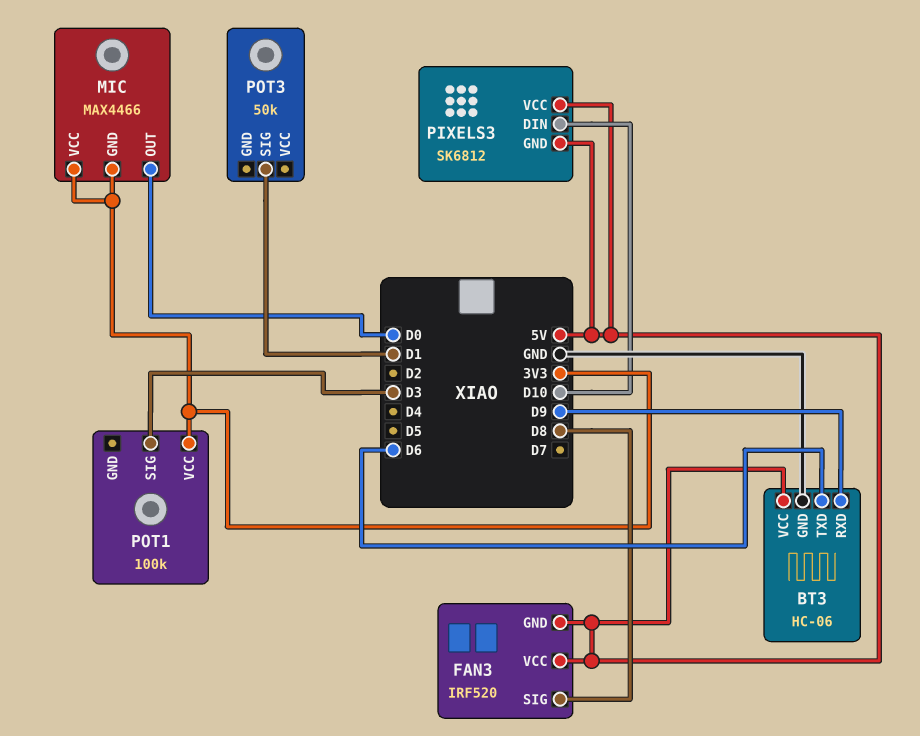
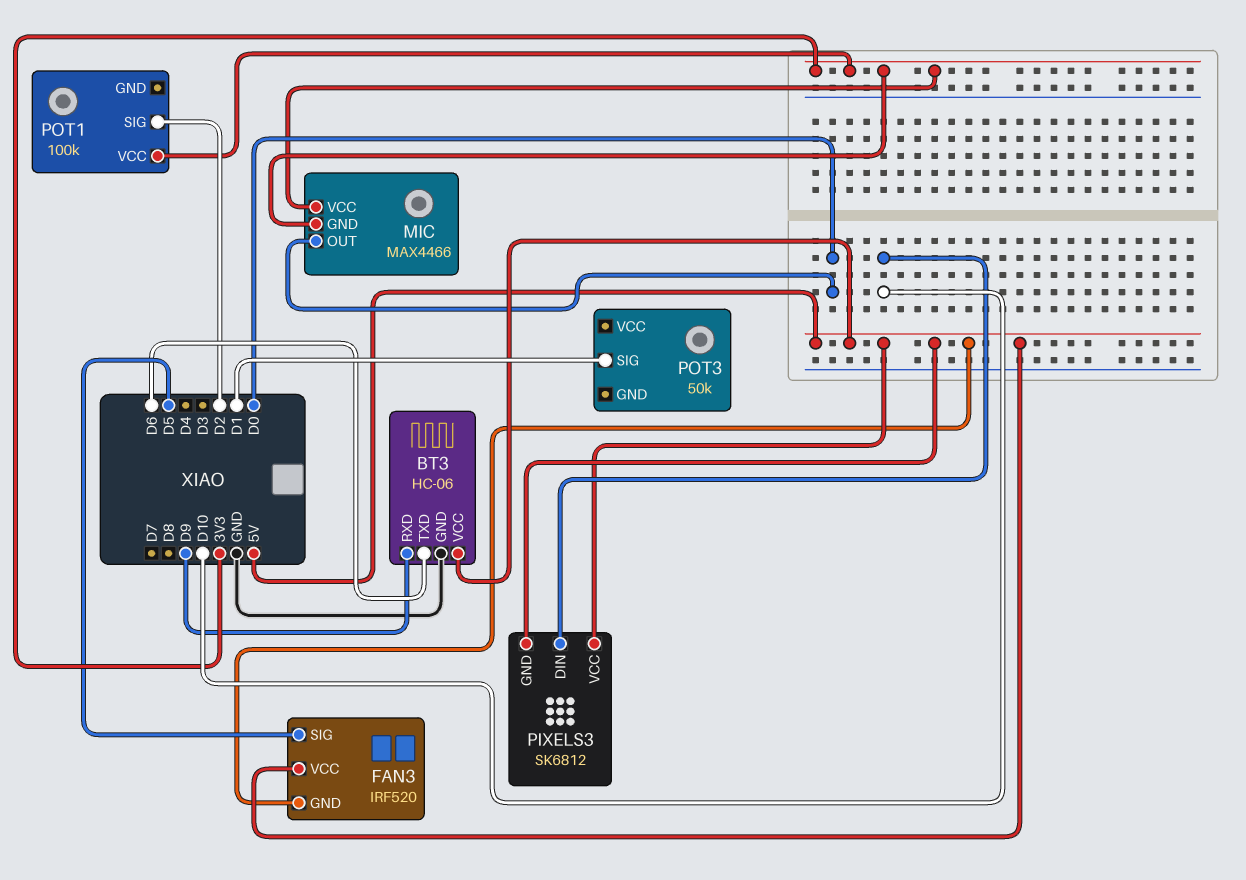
FAN3 pin SIG: D8 -> D5
POT1 pin SIG: D3 -> D2

